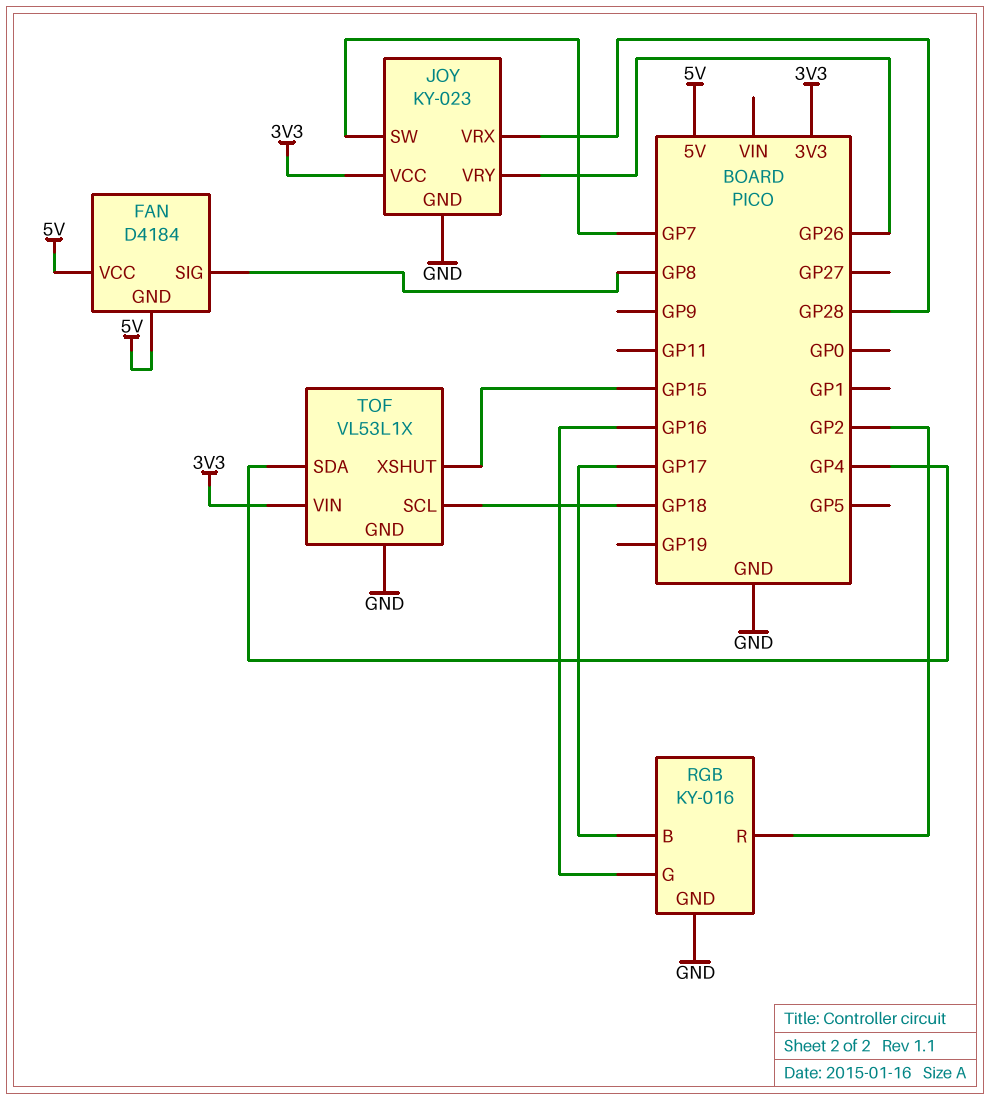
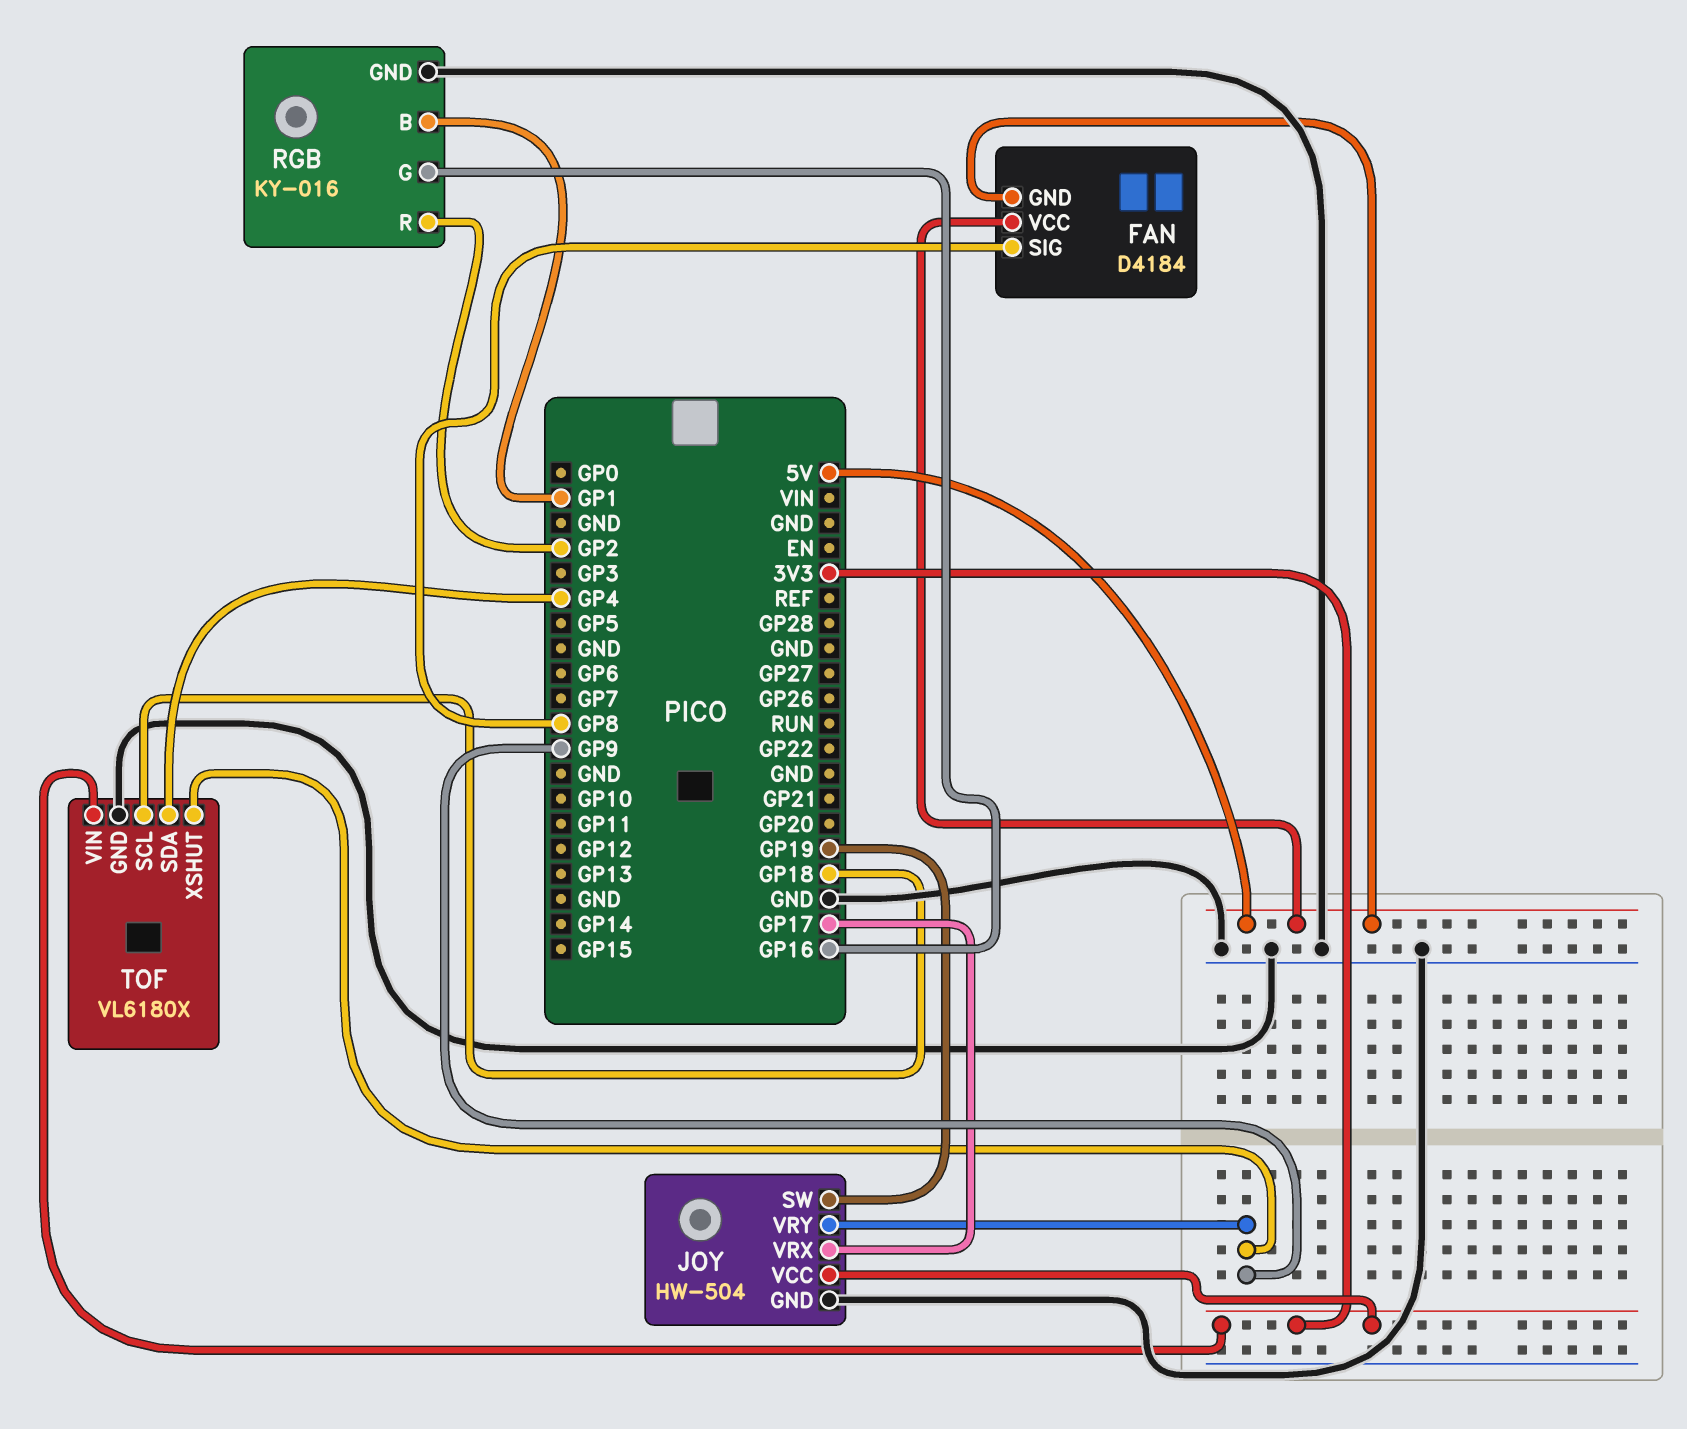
JOY: KY-023 -> HW-504
JOY pin SW: GP7 -> GP19
JOY pin VRX: GP28 -> GP17
JOY pin VRY: GP26 -> GP9
RGB pin B: GP17 -> GP1
TOF: VL53L1X -> VL6180X
TOF pin XSHUT: GP15 -> GP9

